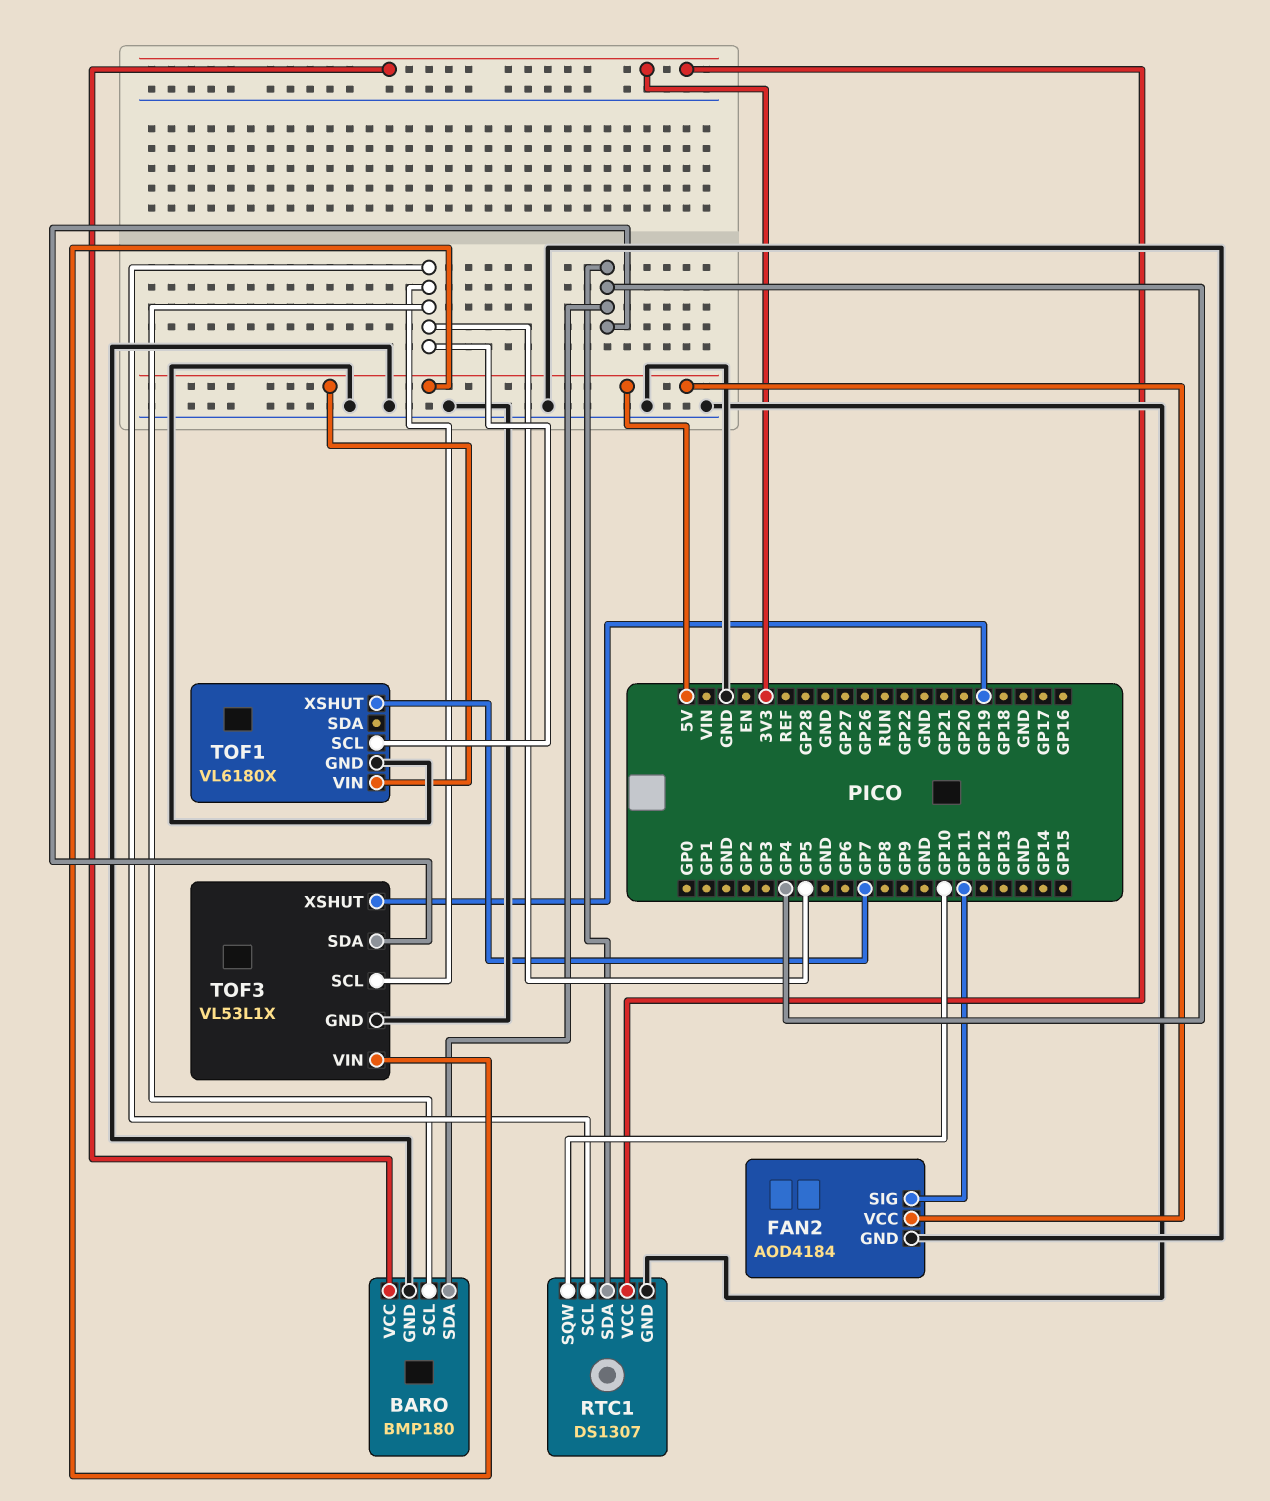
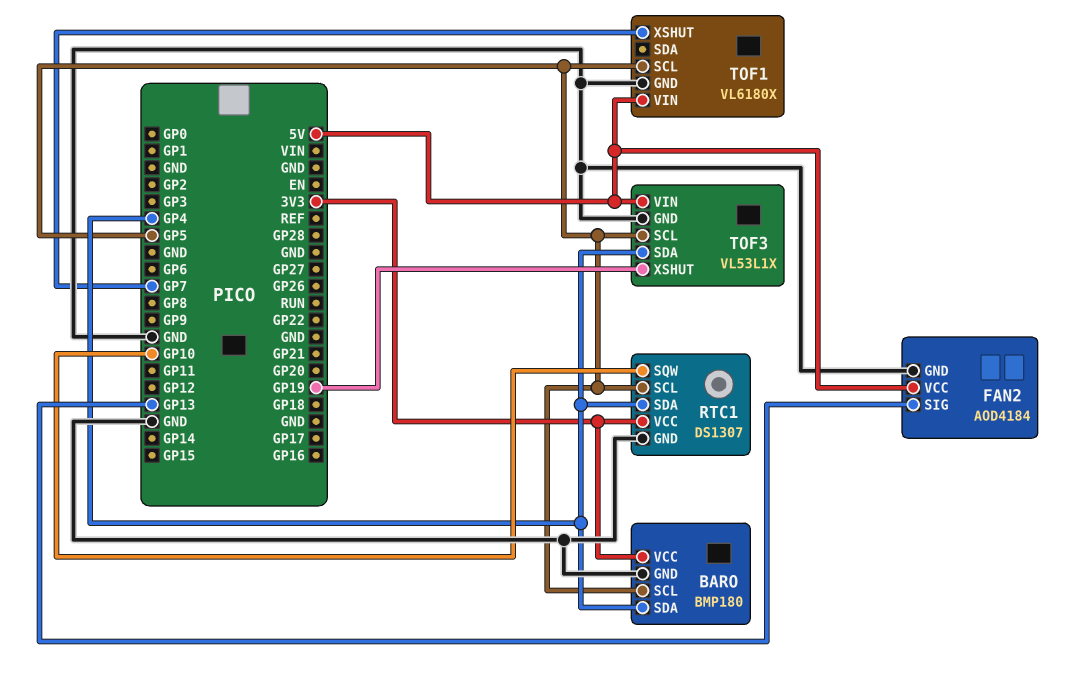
FAN2 pin SIG: GP11 -> GP13

